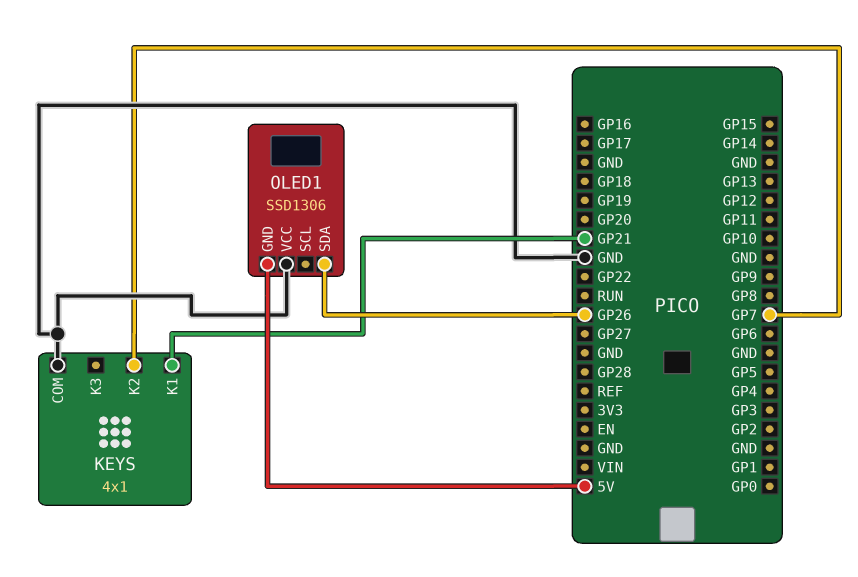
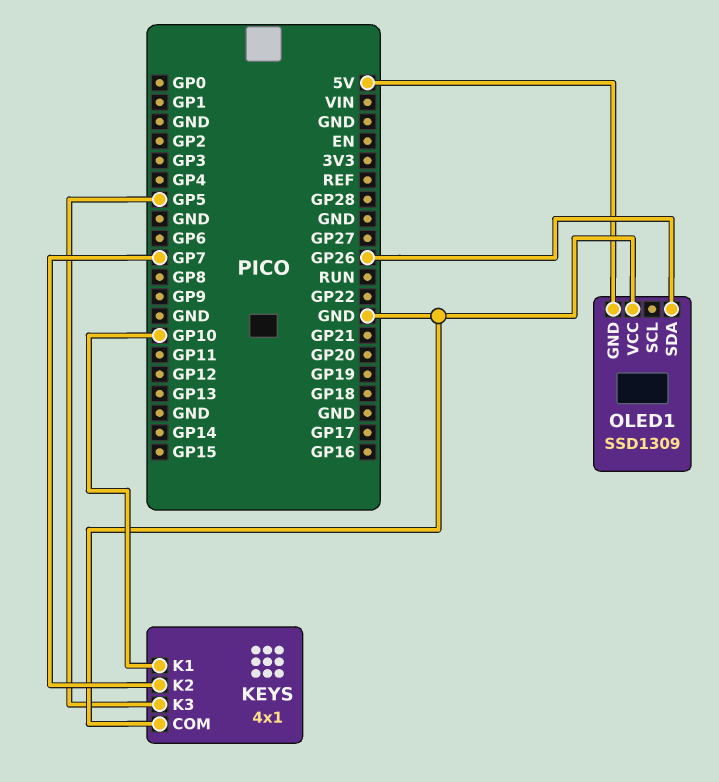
KEYS pin K1: GP21 -> GP10
KEYS pin K3: none -> GP5
OLED1: SSD1306 -> SSD1309

